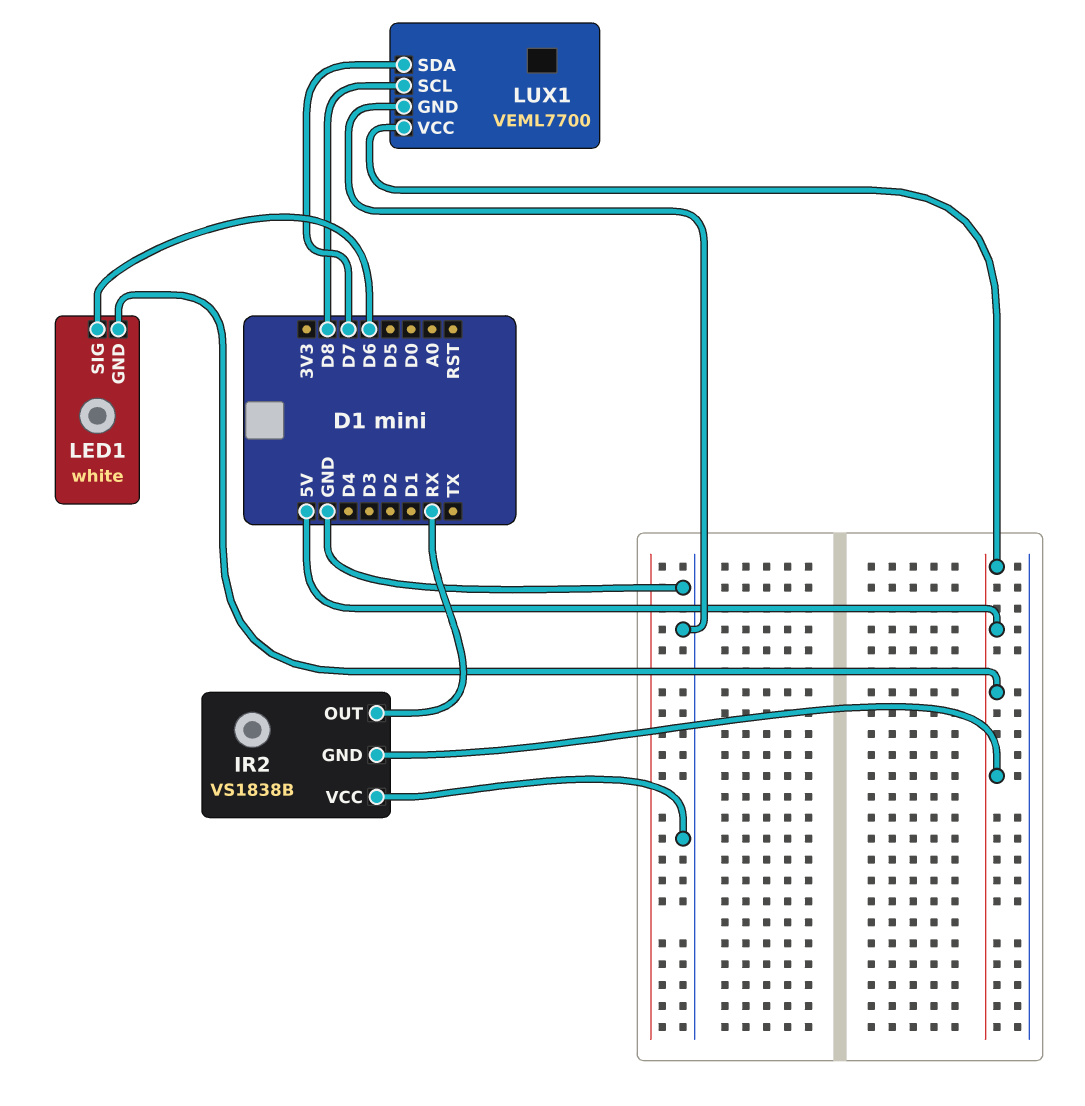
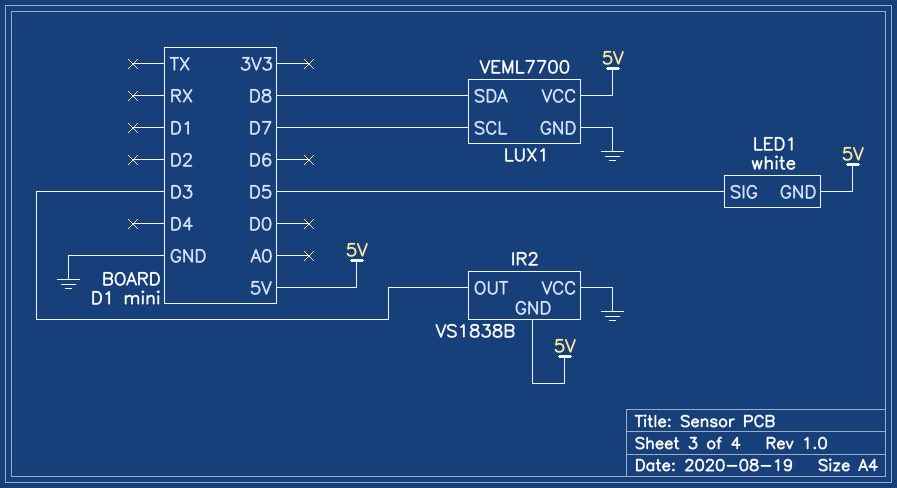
IR2 pin OUT: RX -> D3
LED1 pin SIG: D6 -> D5
LUX1 pin SCL: D8 -> D7
LUX1 pin SDA: D7 -> D8

